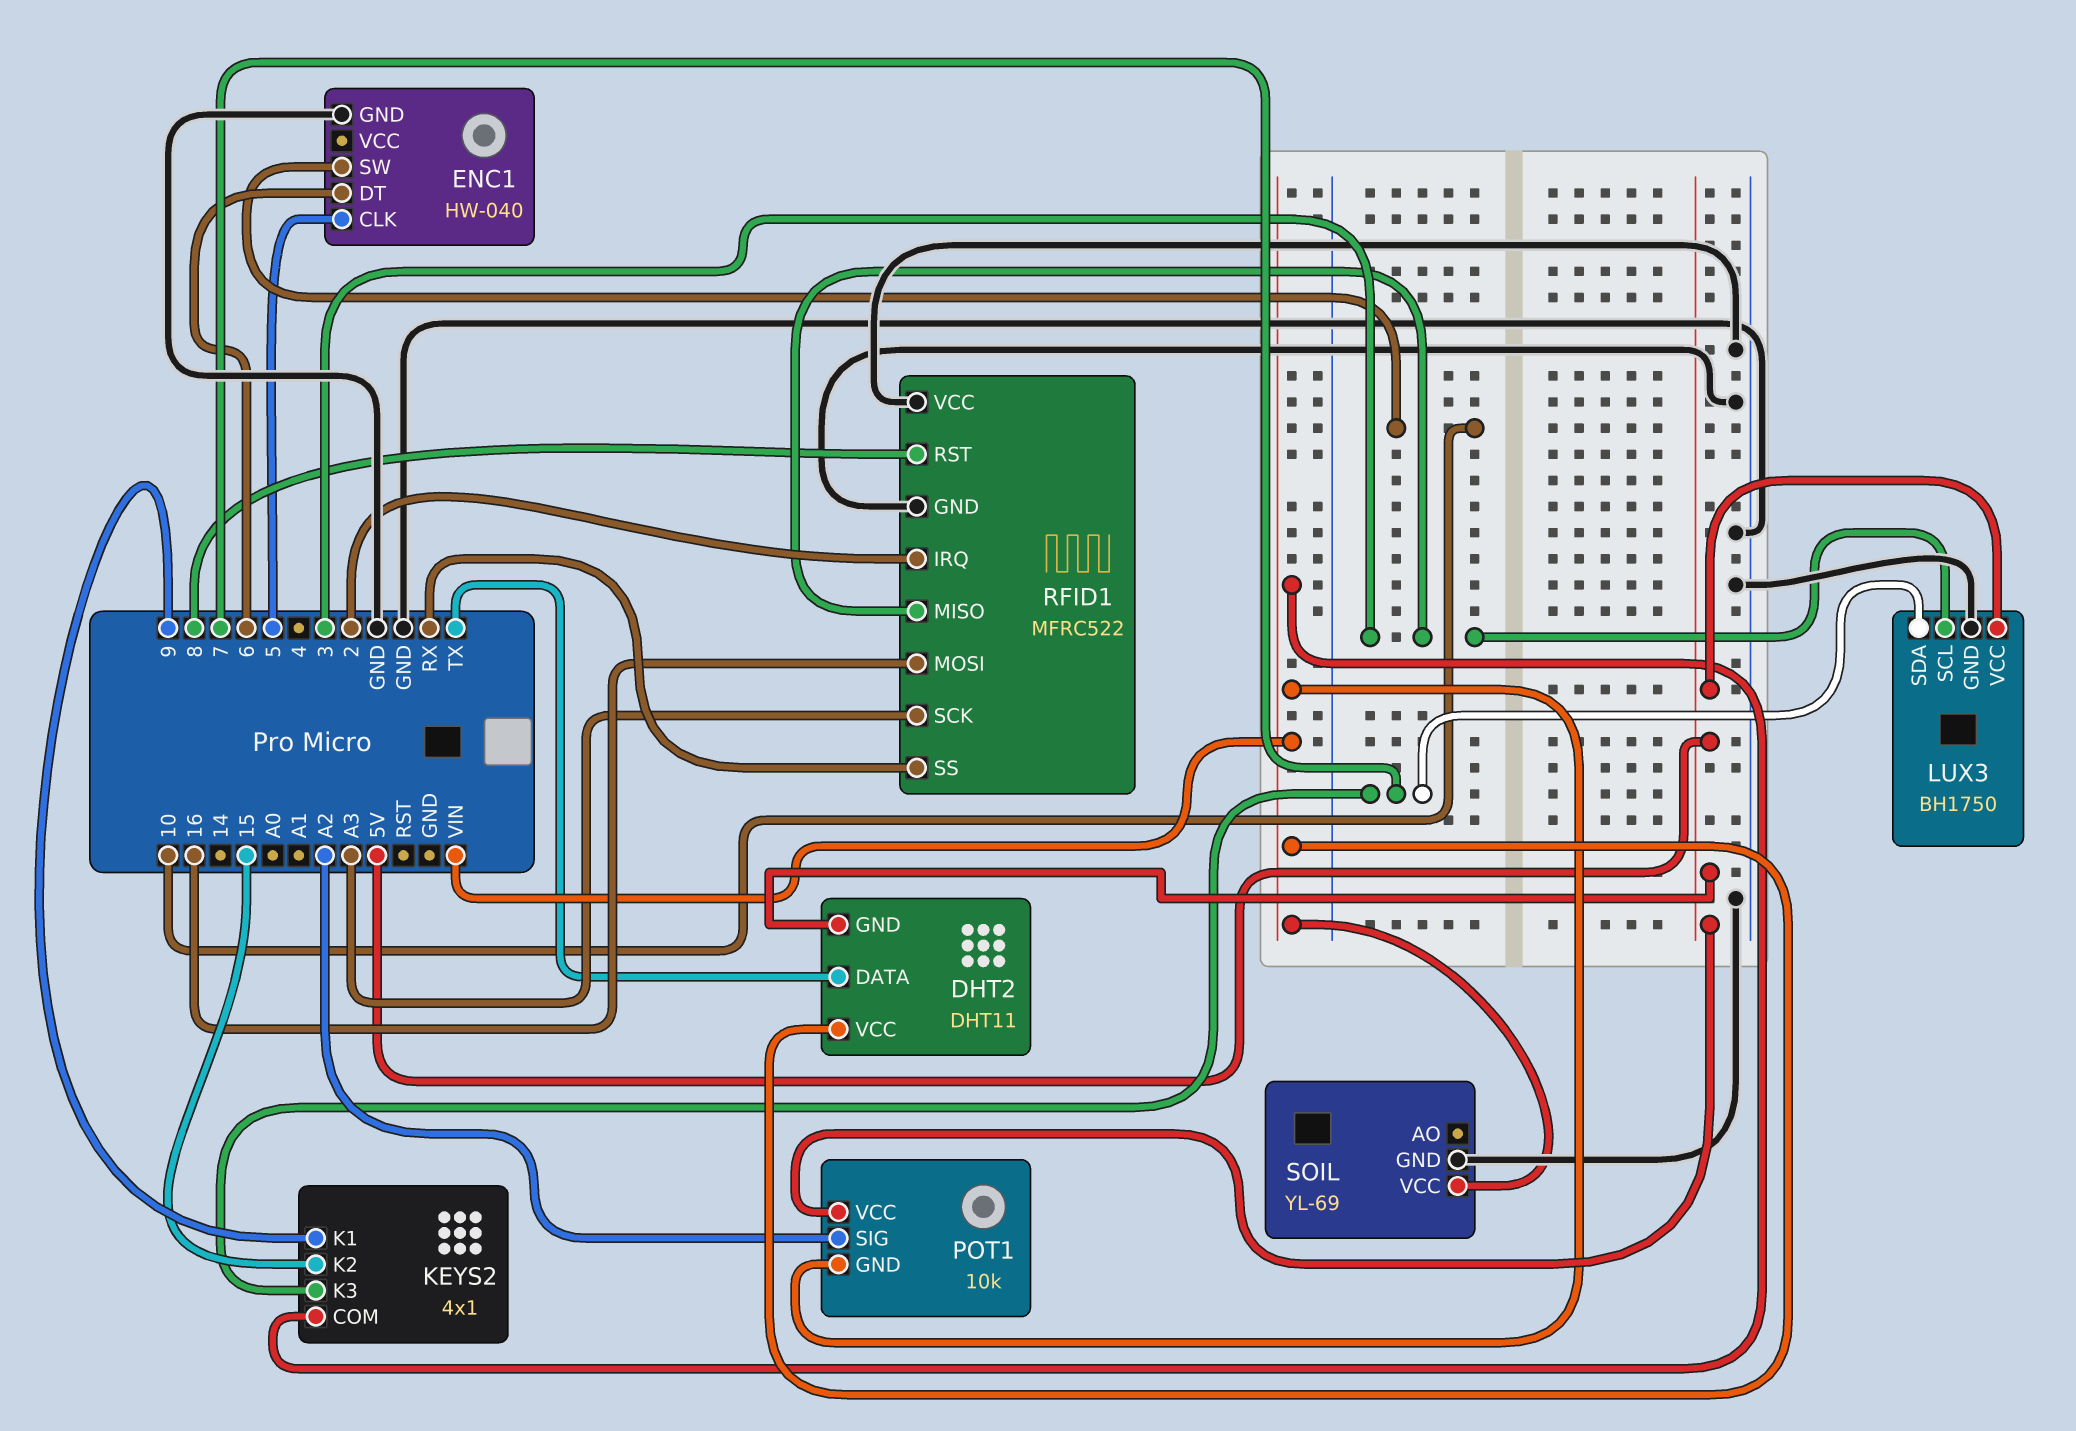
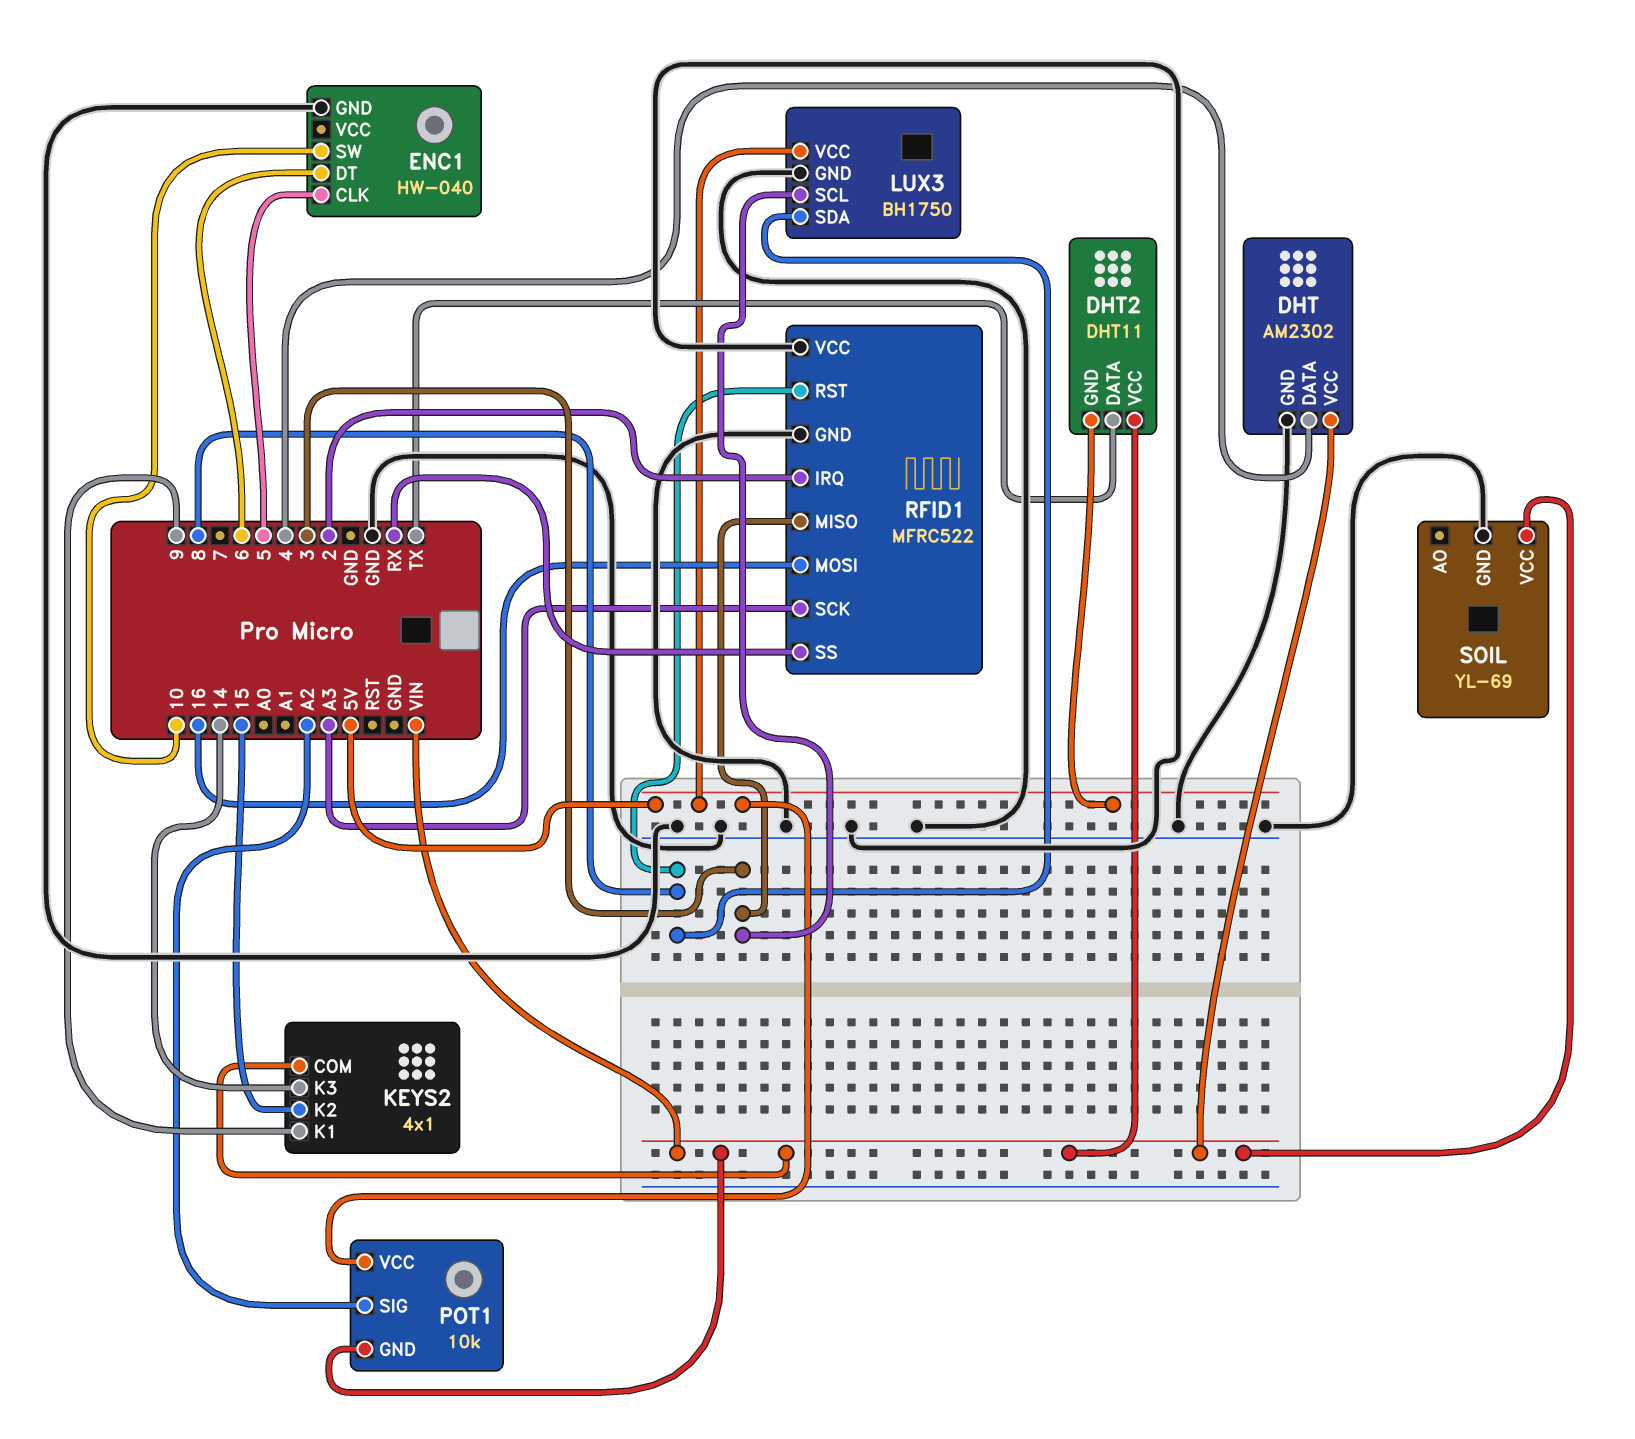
DHT: none -> AM2302
DHT pin DATA: none -> 4
DHT pin GND: none -> GND
DHT pin VCC: none -> VIN
KEYS2 pin K3: 7 -> 14
LUX3 pin SDA: 7 -> 8

